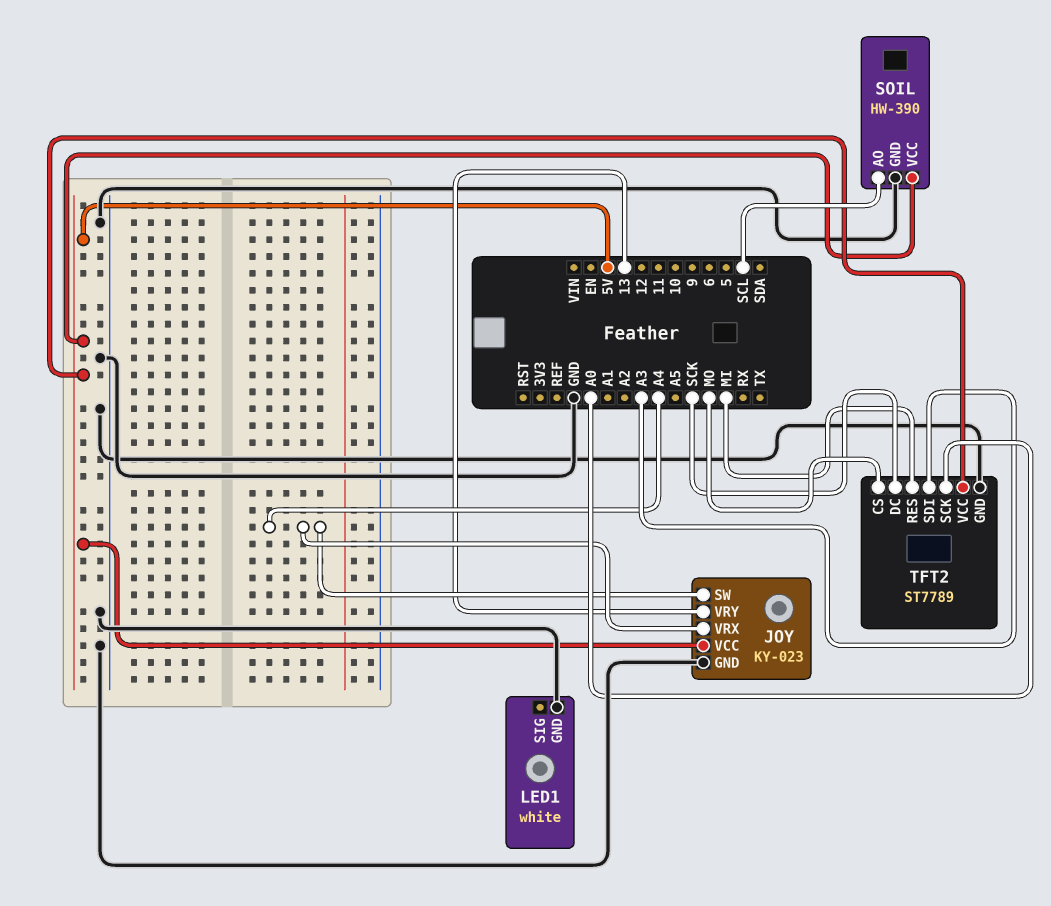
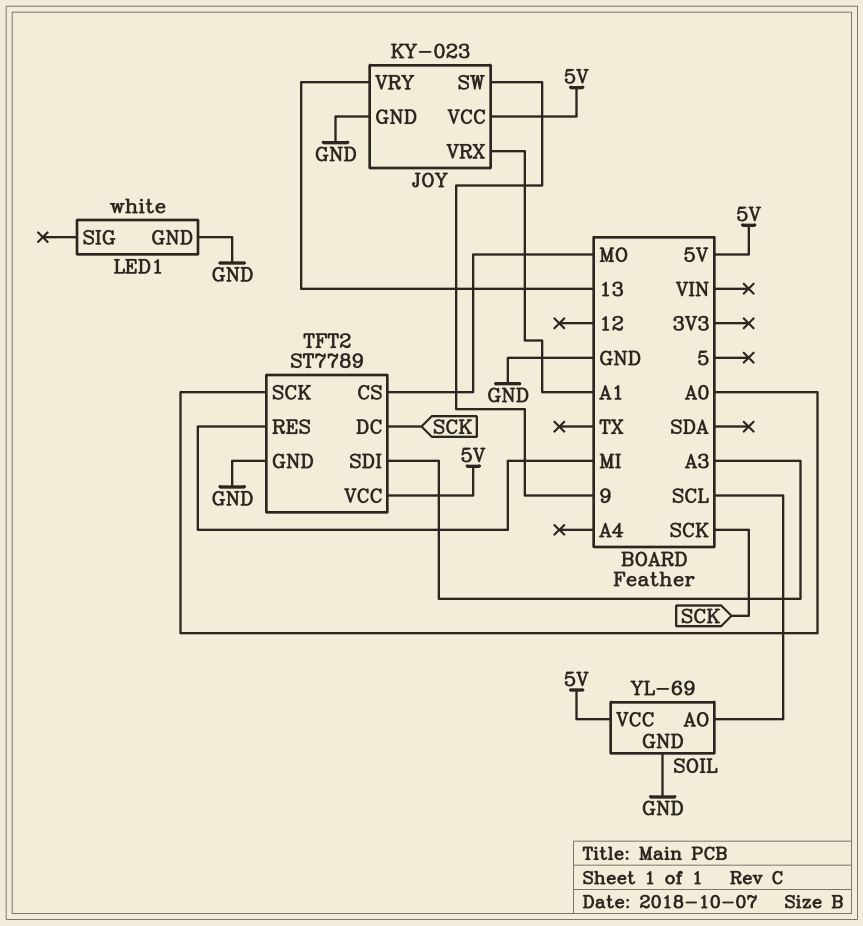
JOY pin SW: A4 -> 9
JOY pin VRX: A4 -> A1
SOIL: HW-390 -> YL-69

